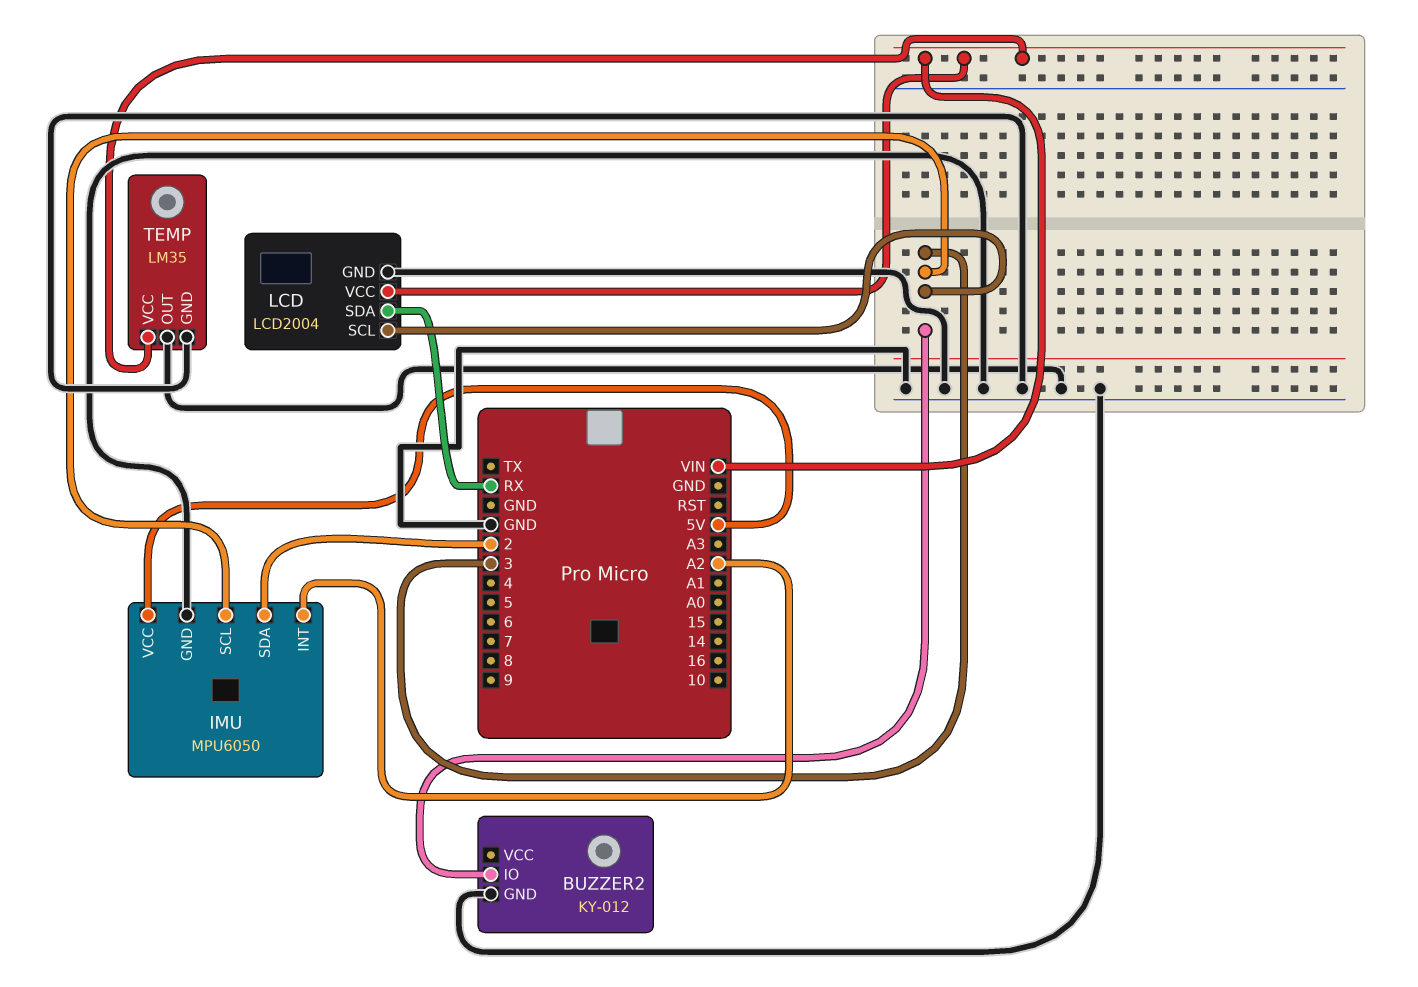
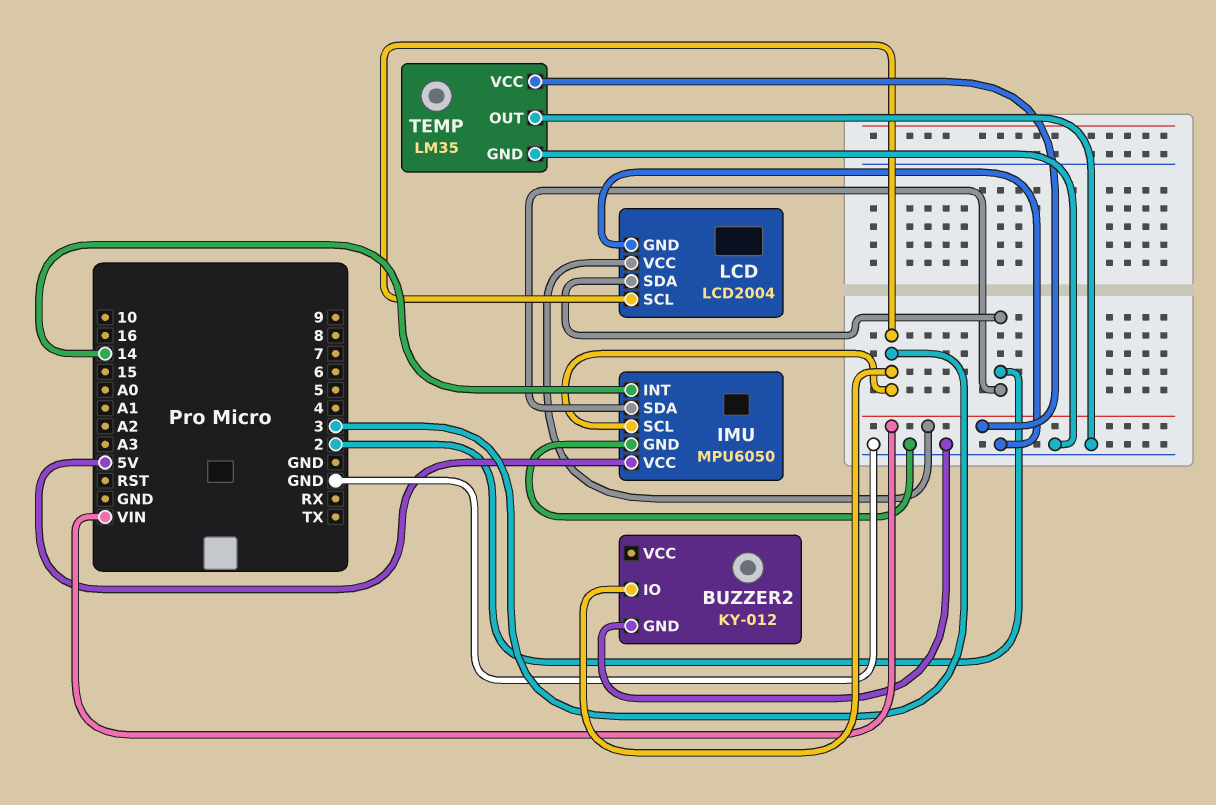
IMU pin INT: A2 -> 14
LCD pin SDA: RX -> 2

